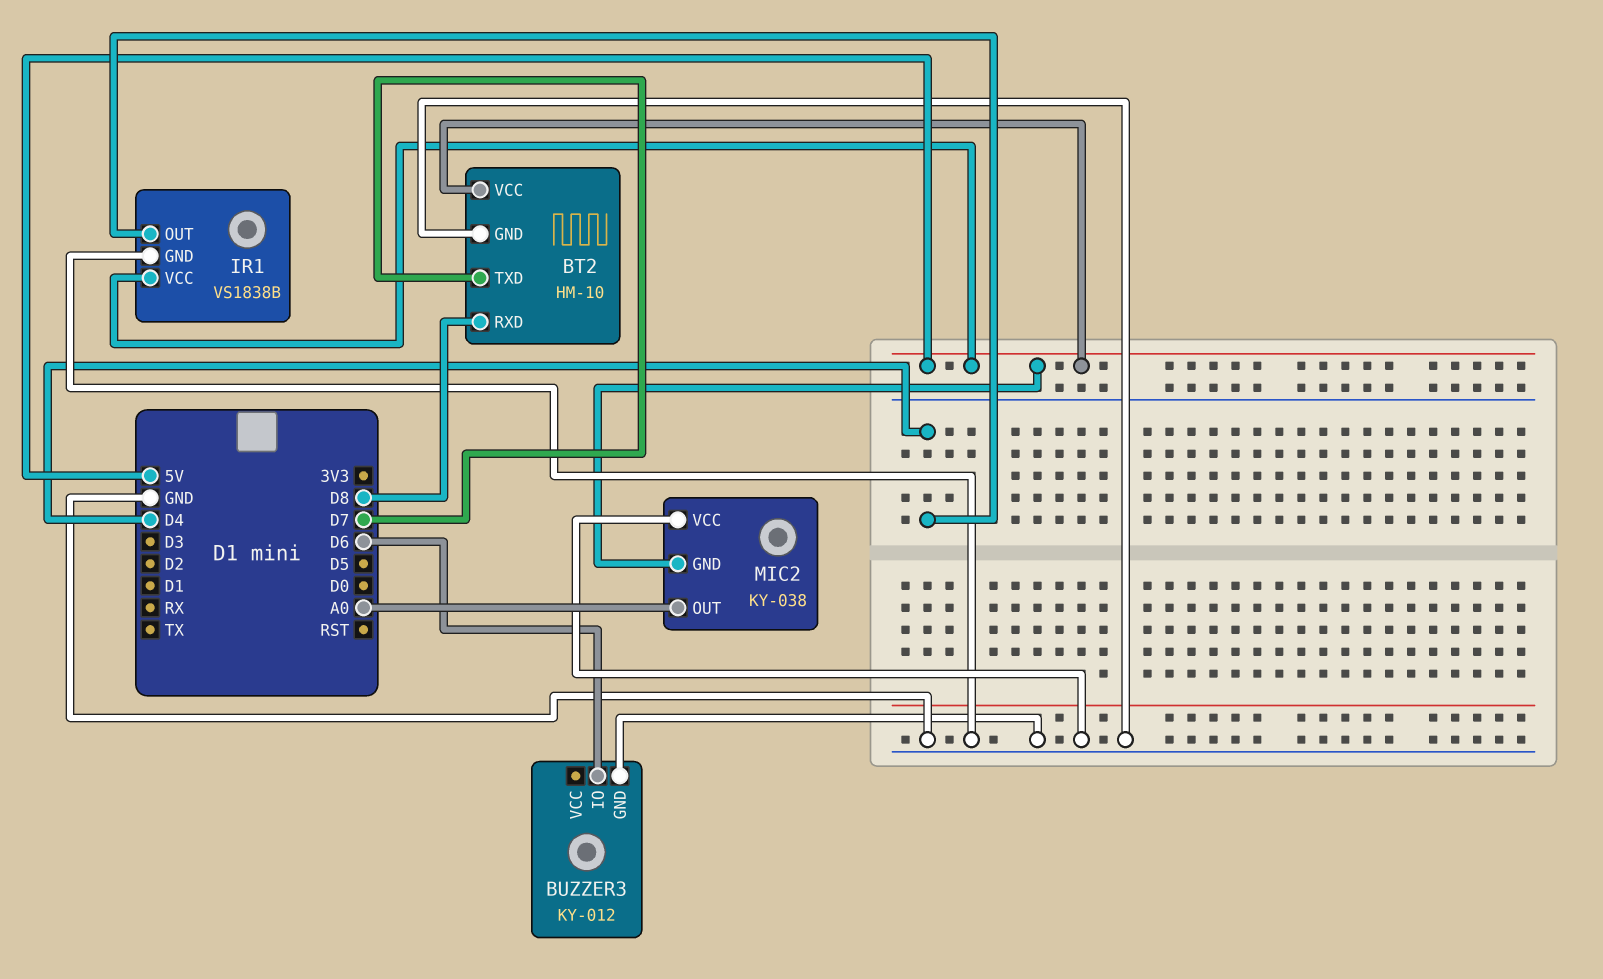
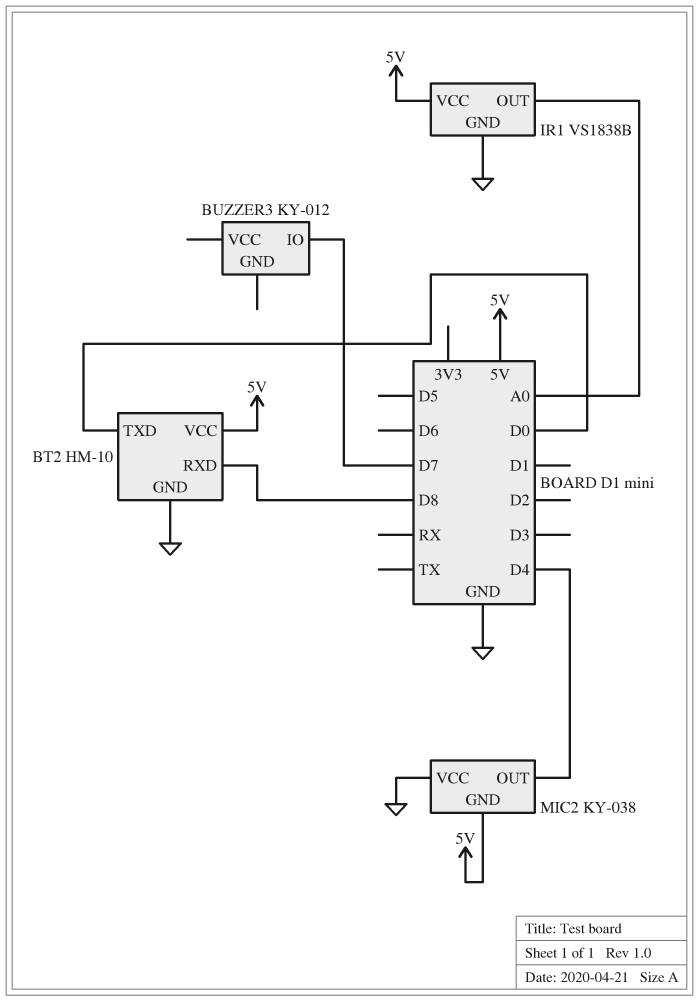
BT2 pin TXD: D7 -> D0
BUZZER3 pin GND: GND -> none
BUZZER3 pin IO: D6 -> D7
IR1 pin OUT: D4 -> A0
MIC2 pin OUT: A0 -> D4

